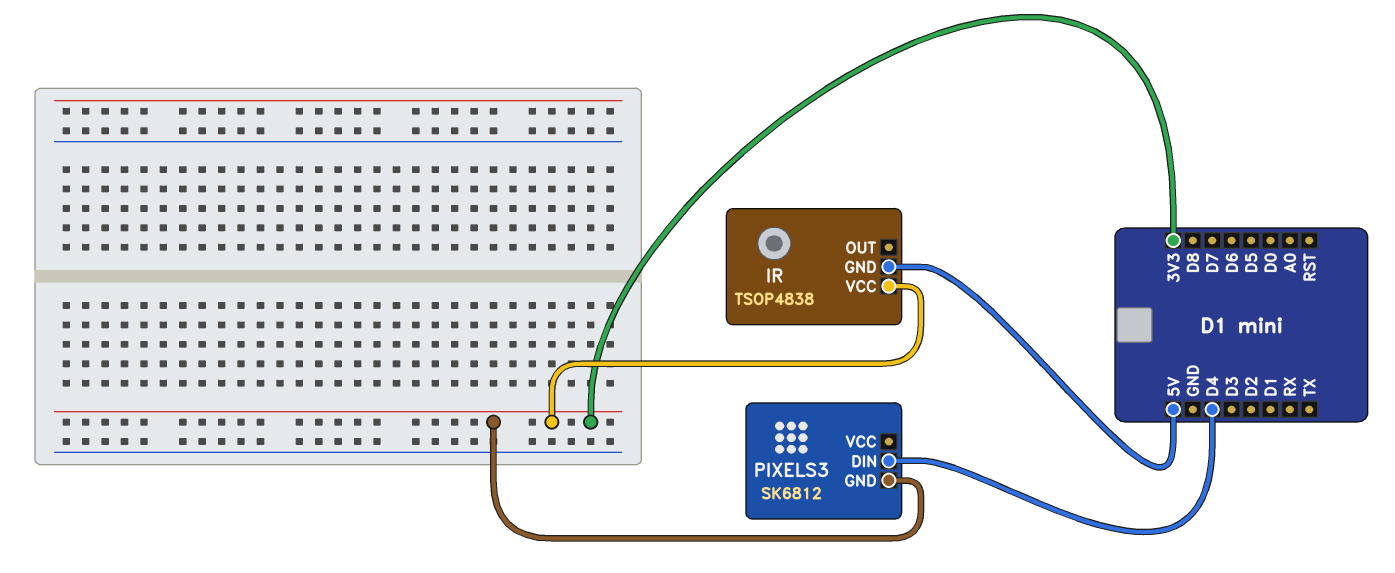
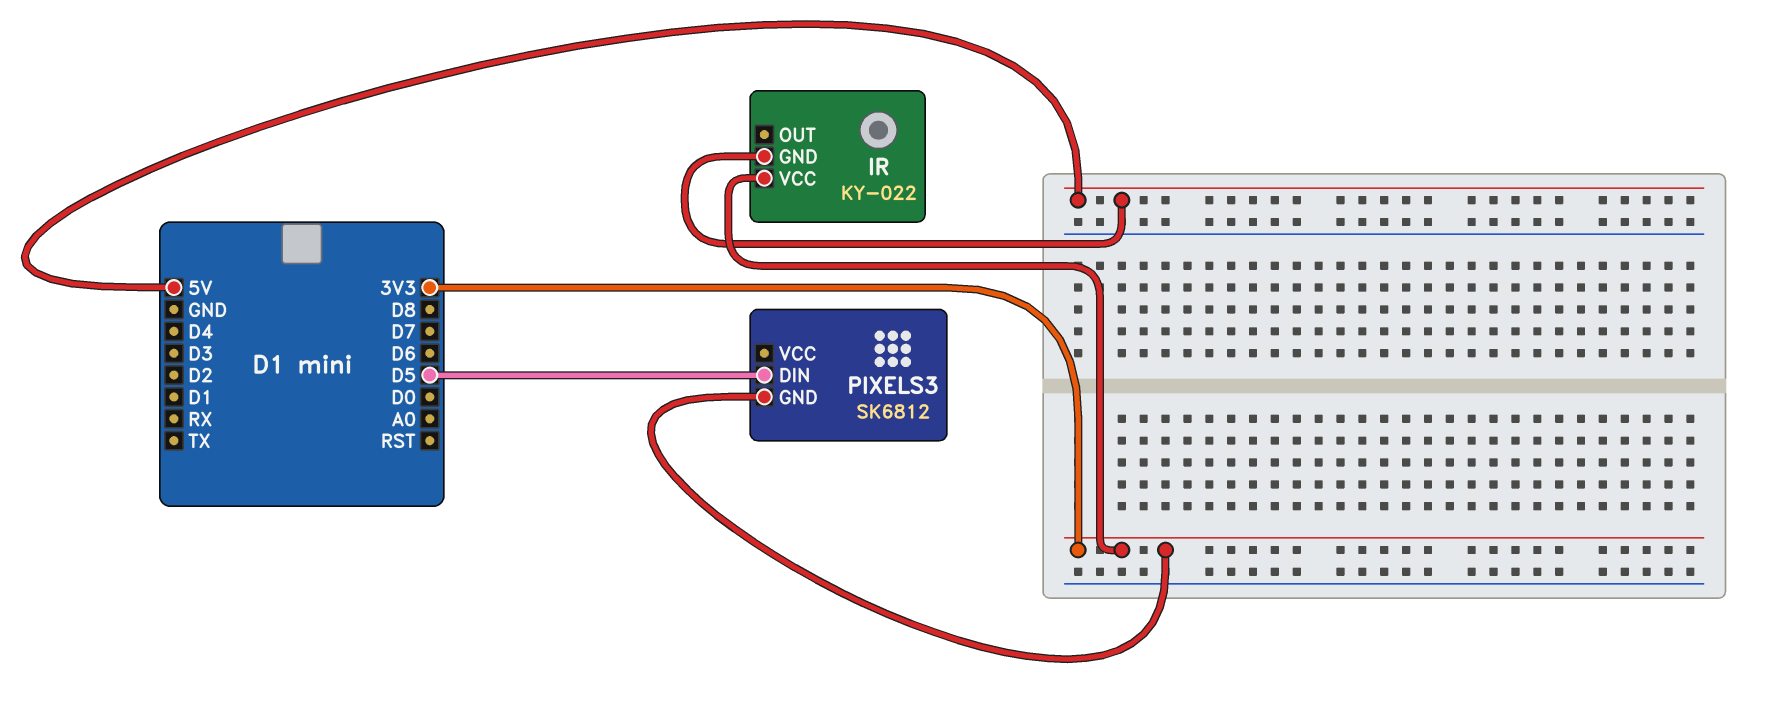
IR: TSOP4838 -> KY-022
PIXELS3 pin DIN: D4 -> D5

